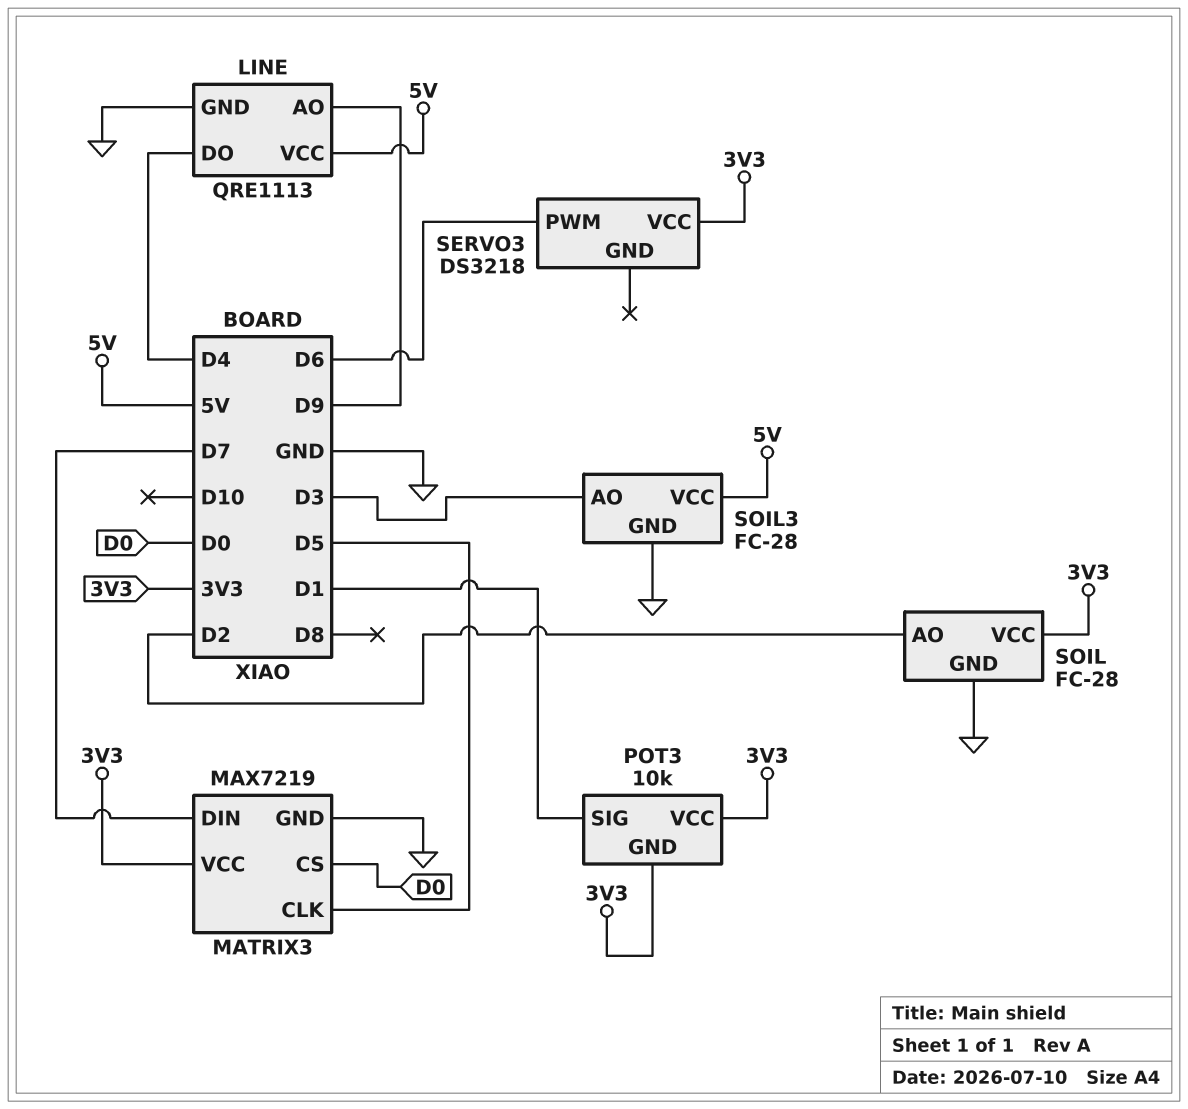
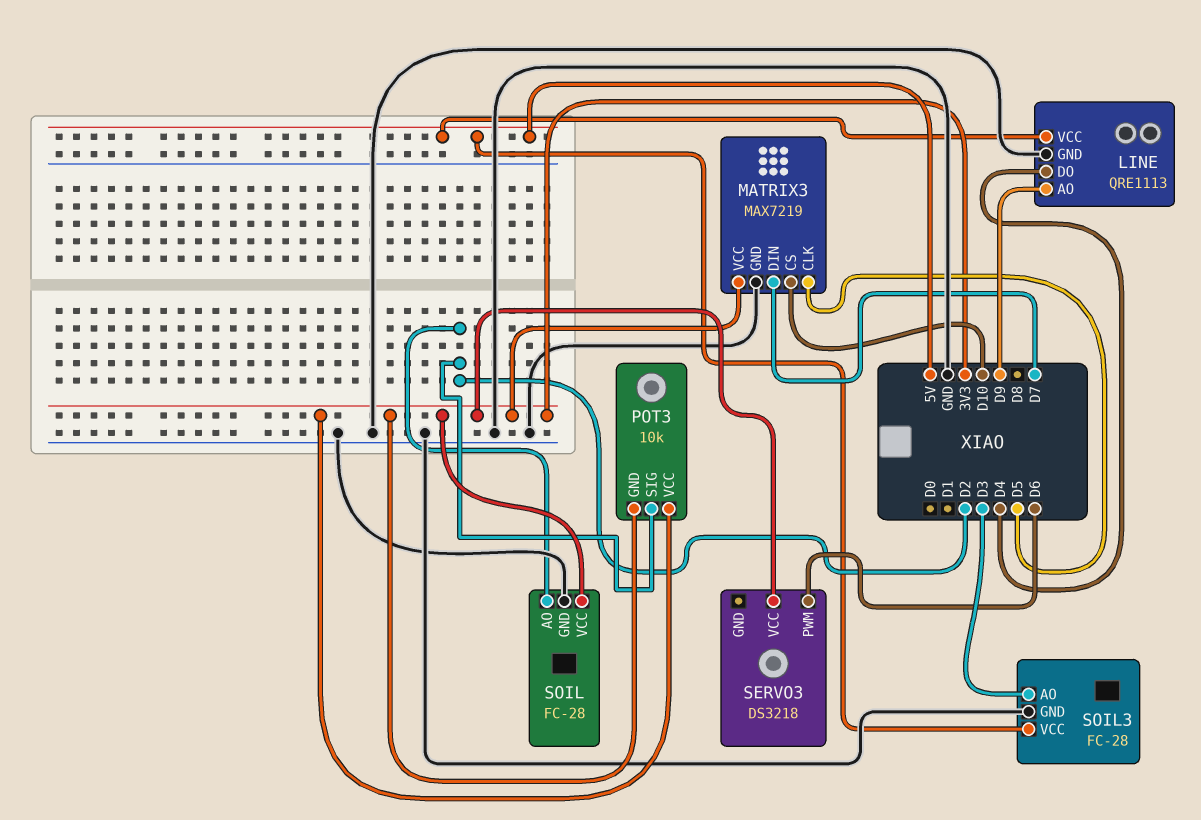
MATRIX3 pin CS: D0 -> D10
POT3 pin SIG: D1 -> D2

